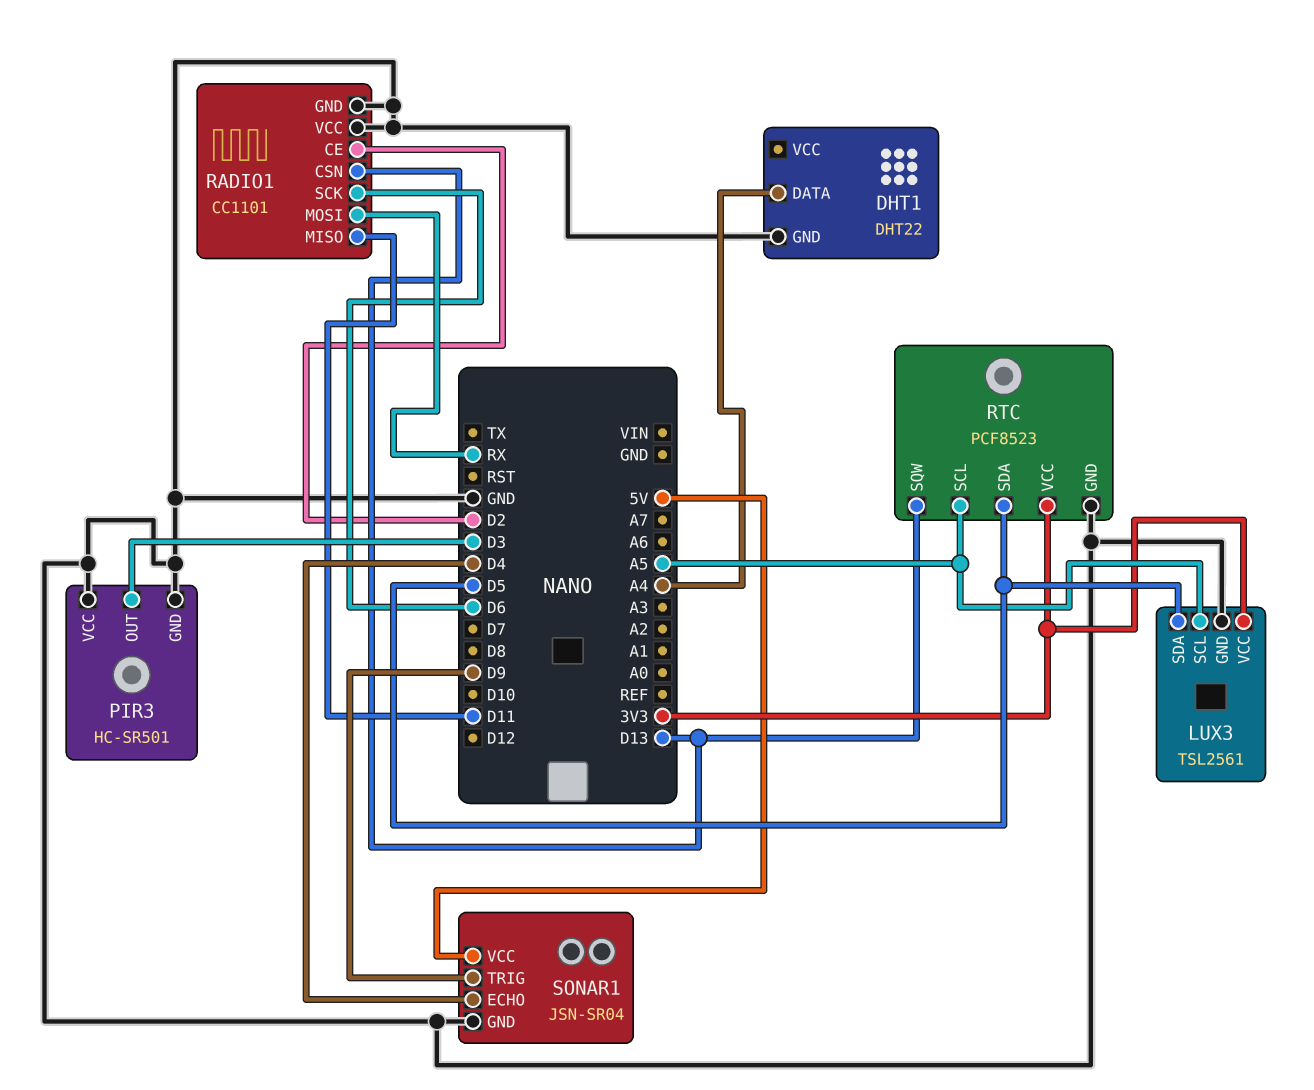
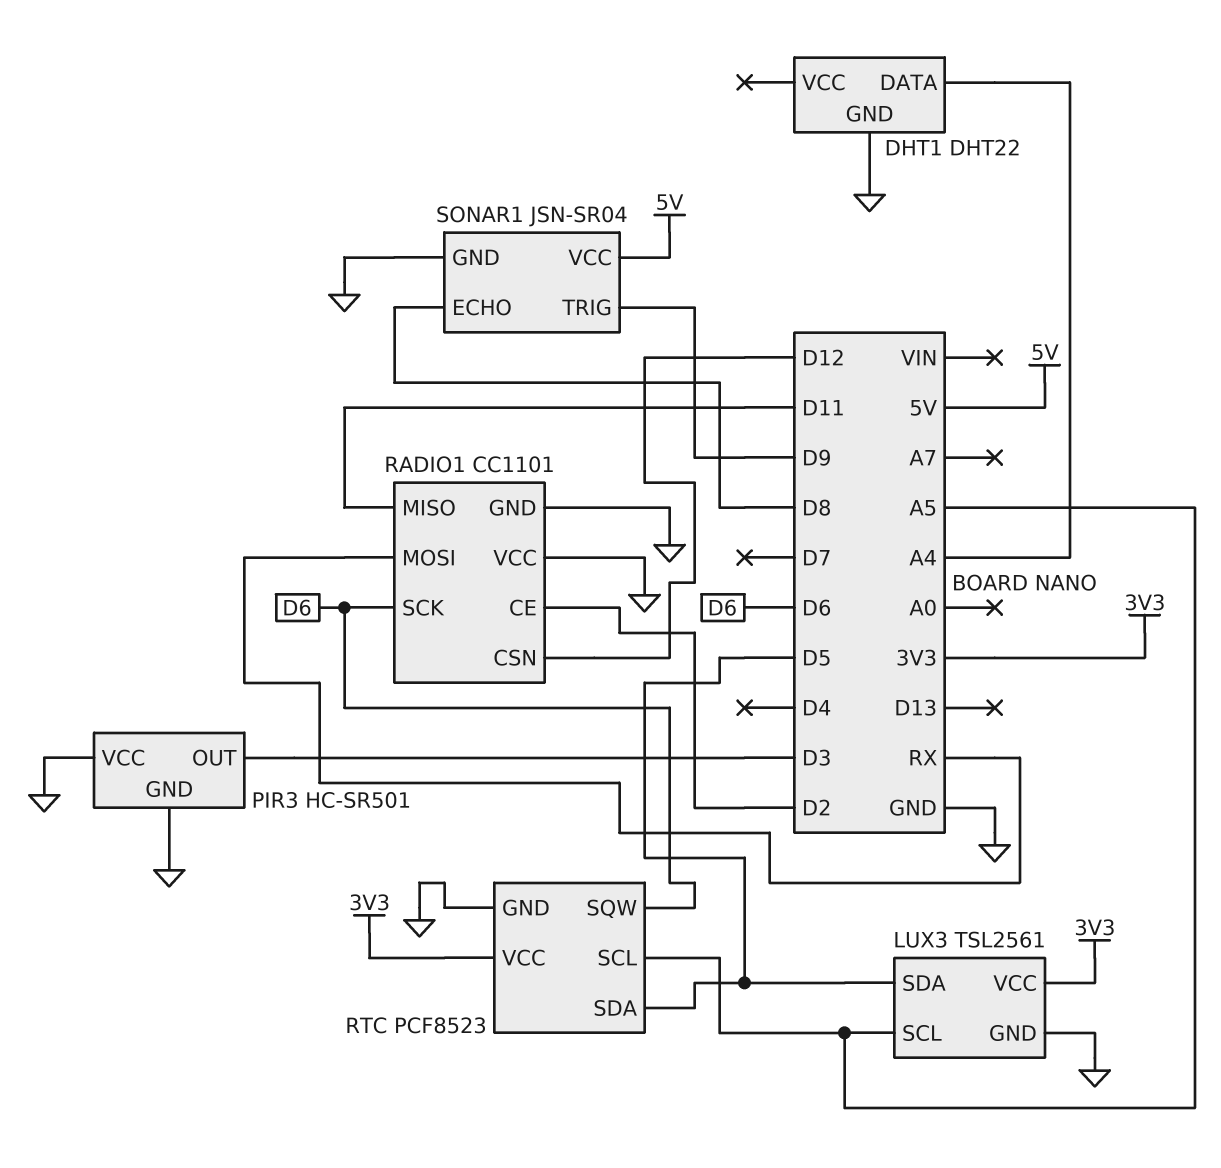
RADIO1 pin CSN: D13 -> D12
RTC pin SQW: D13 -> D6
SONAR1 pin ECHO: D4 -> D8

